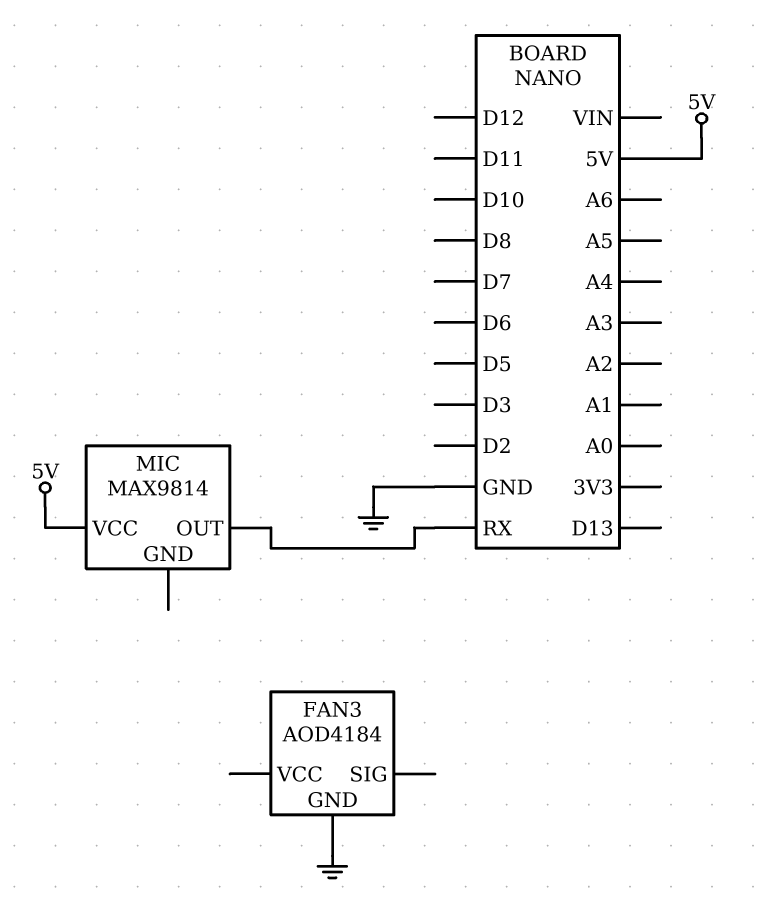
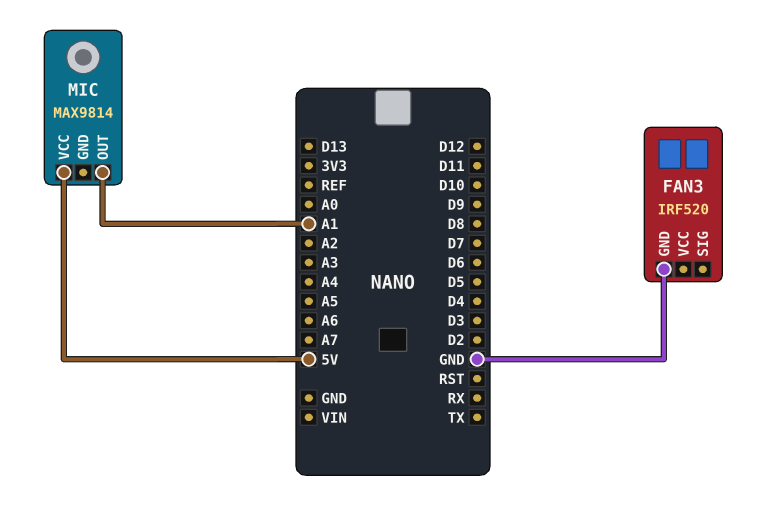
FAN3: AOD4184 -> IRF520
MIC pin OUT: RX -> A1

